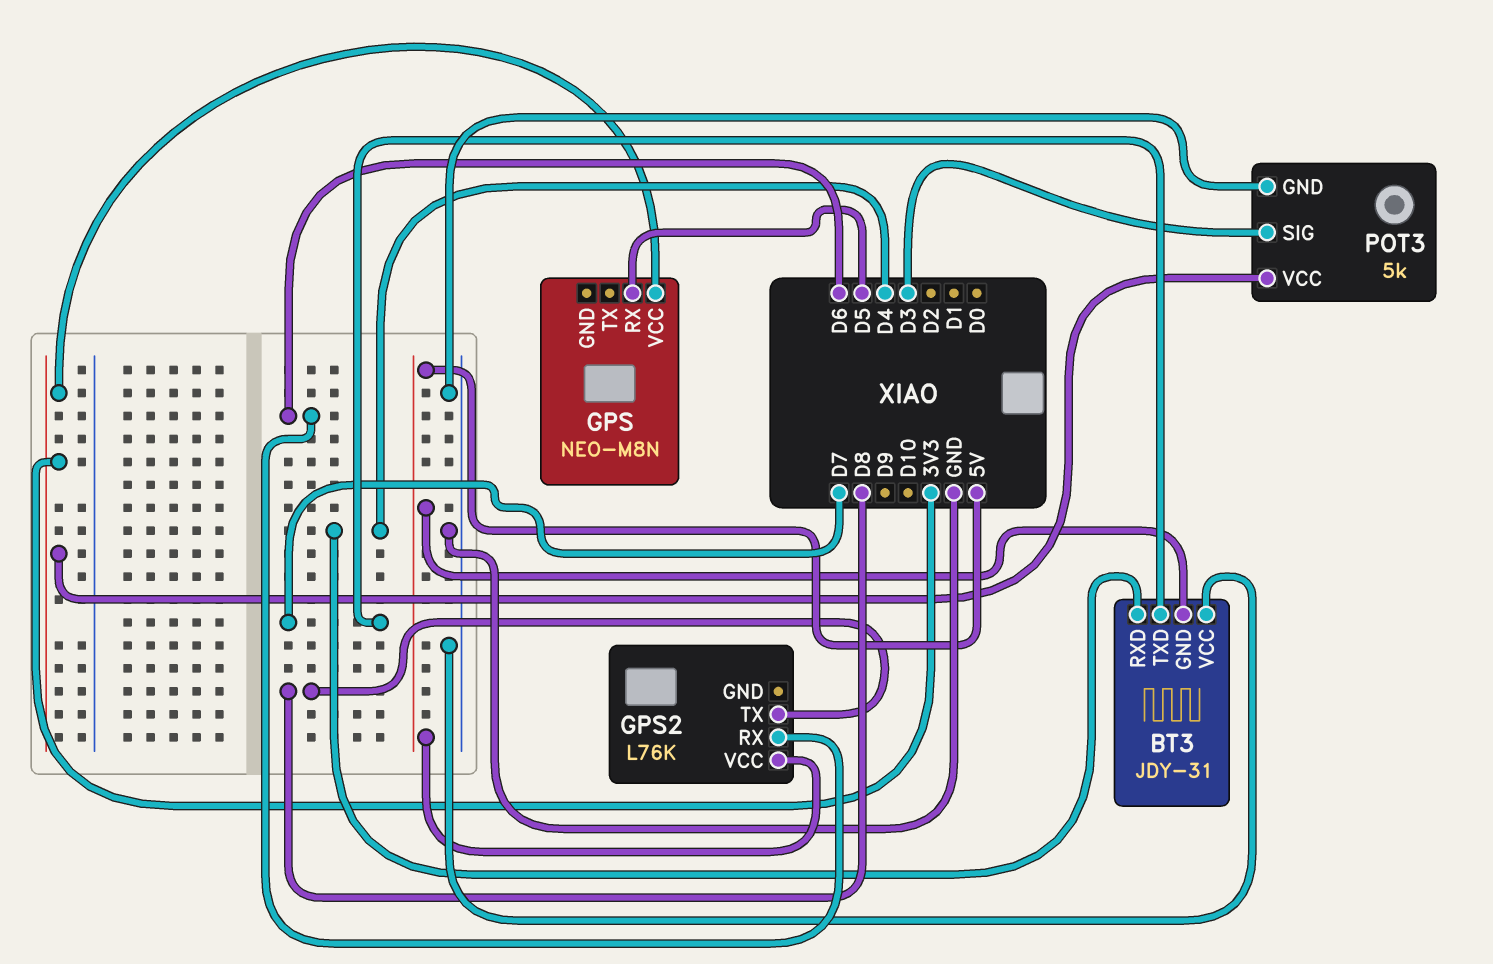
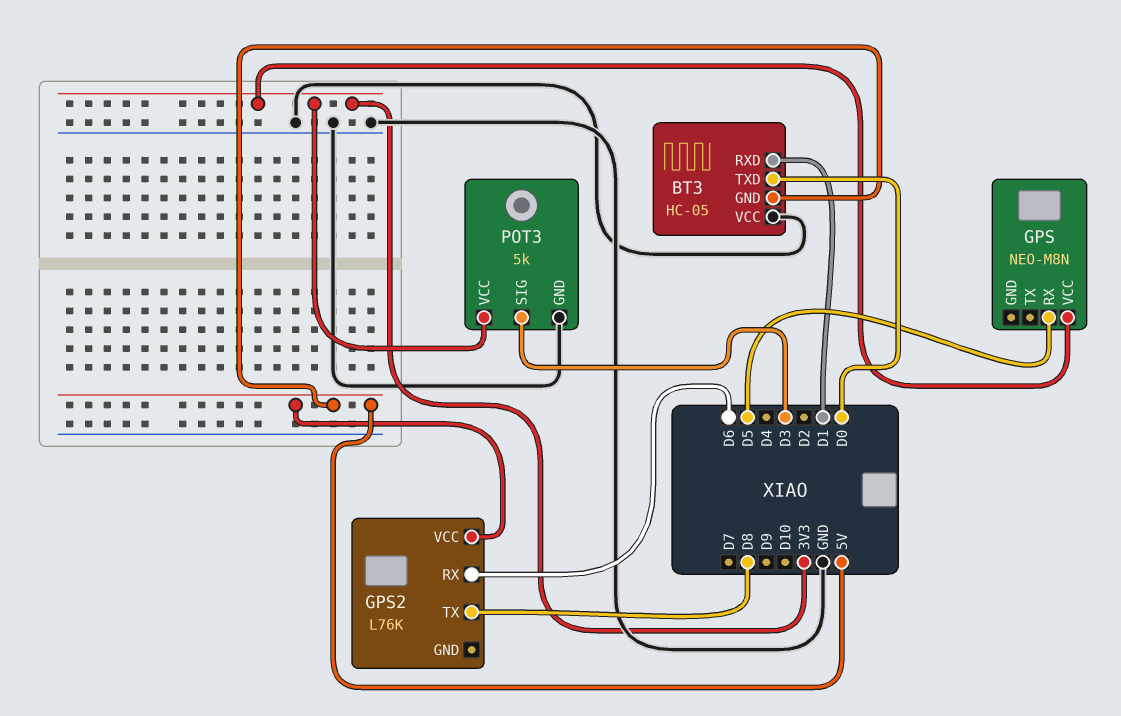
BT3: JDY-31 -> HC-05
BT3 pin RXD: D4 -> D1
BT3 pin TXD: D7 -> D0

